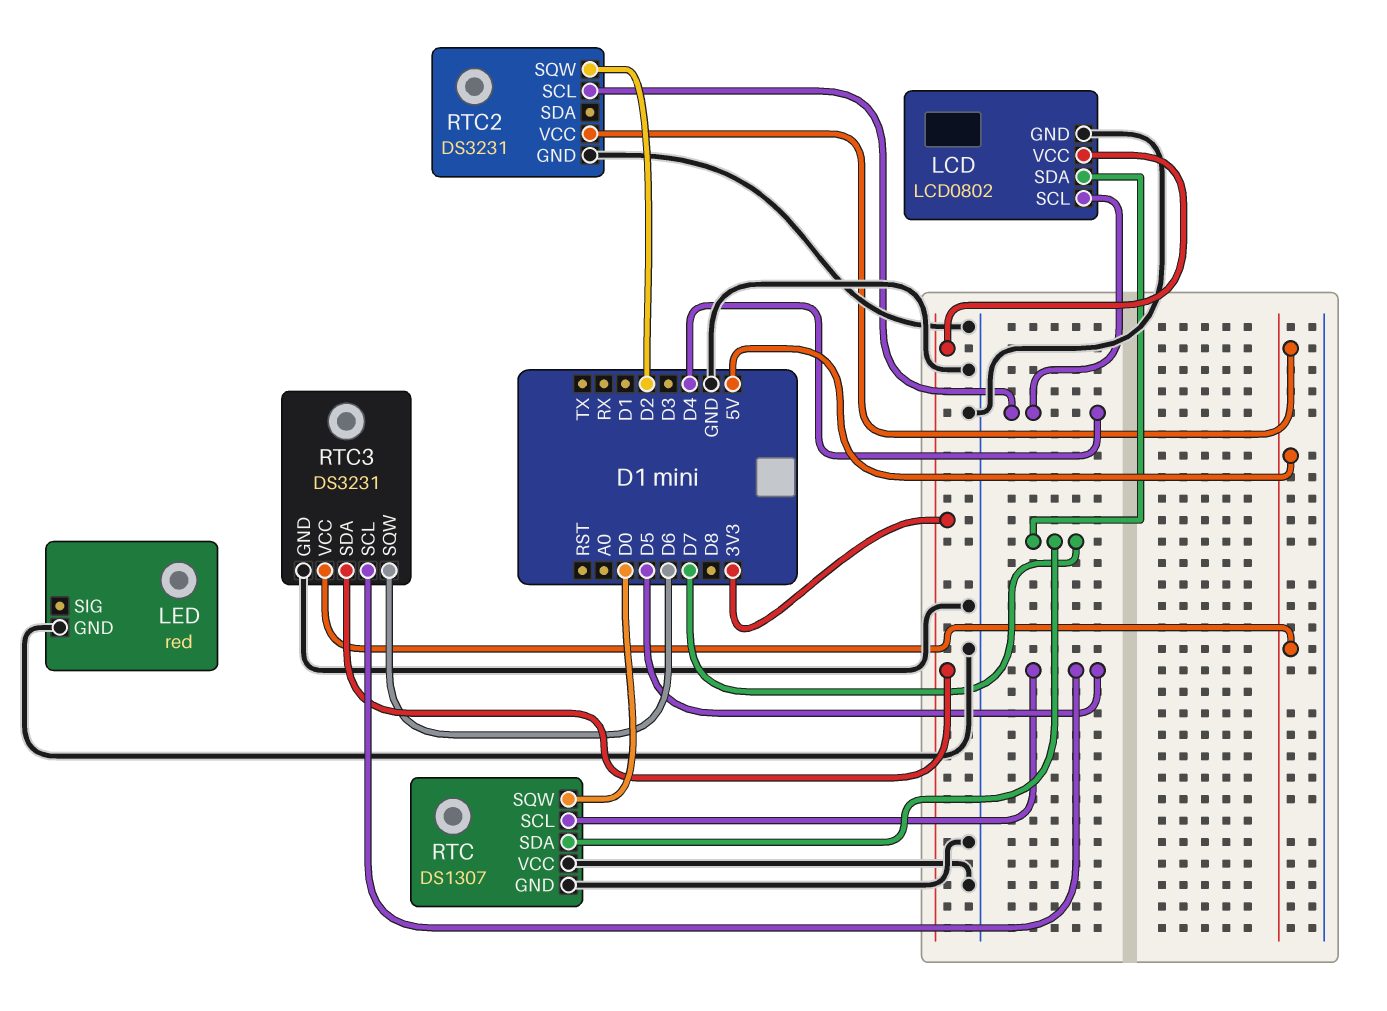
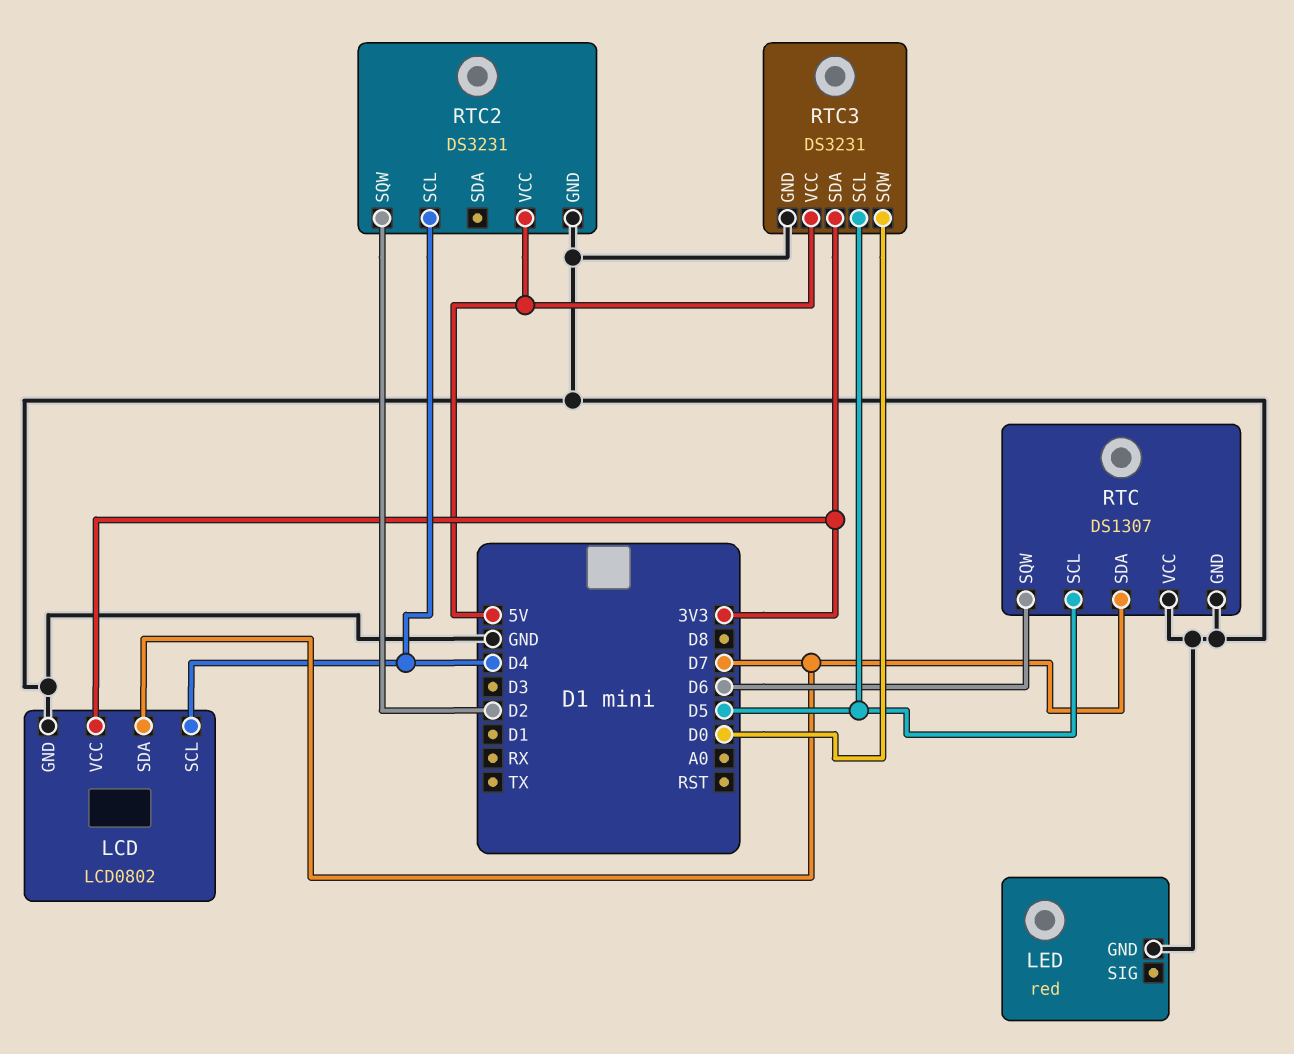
RTC pin SQW: D0 -> D6
RTC3 pin SQW: D6 -> D0

